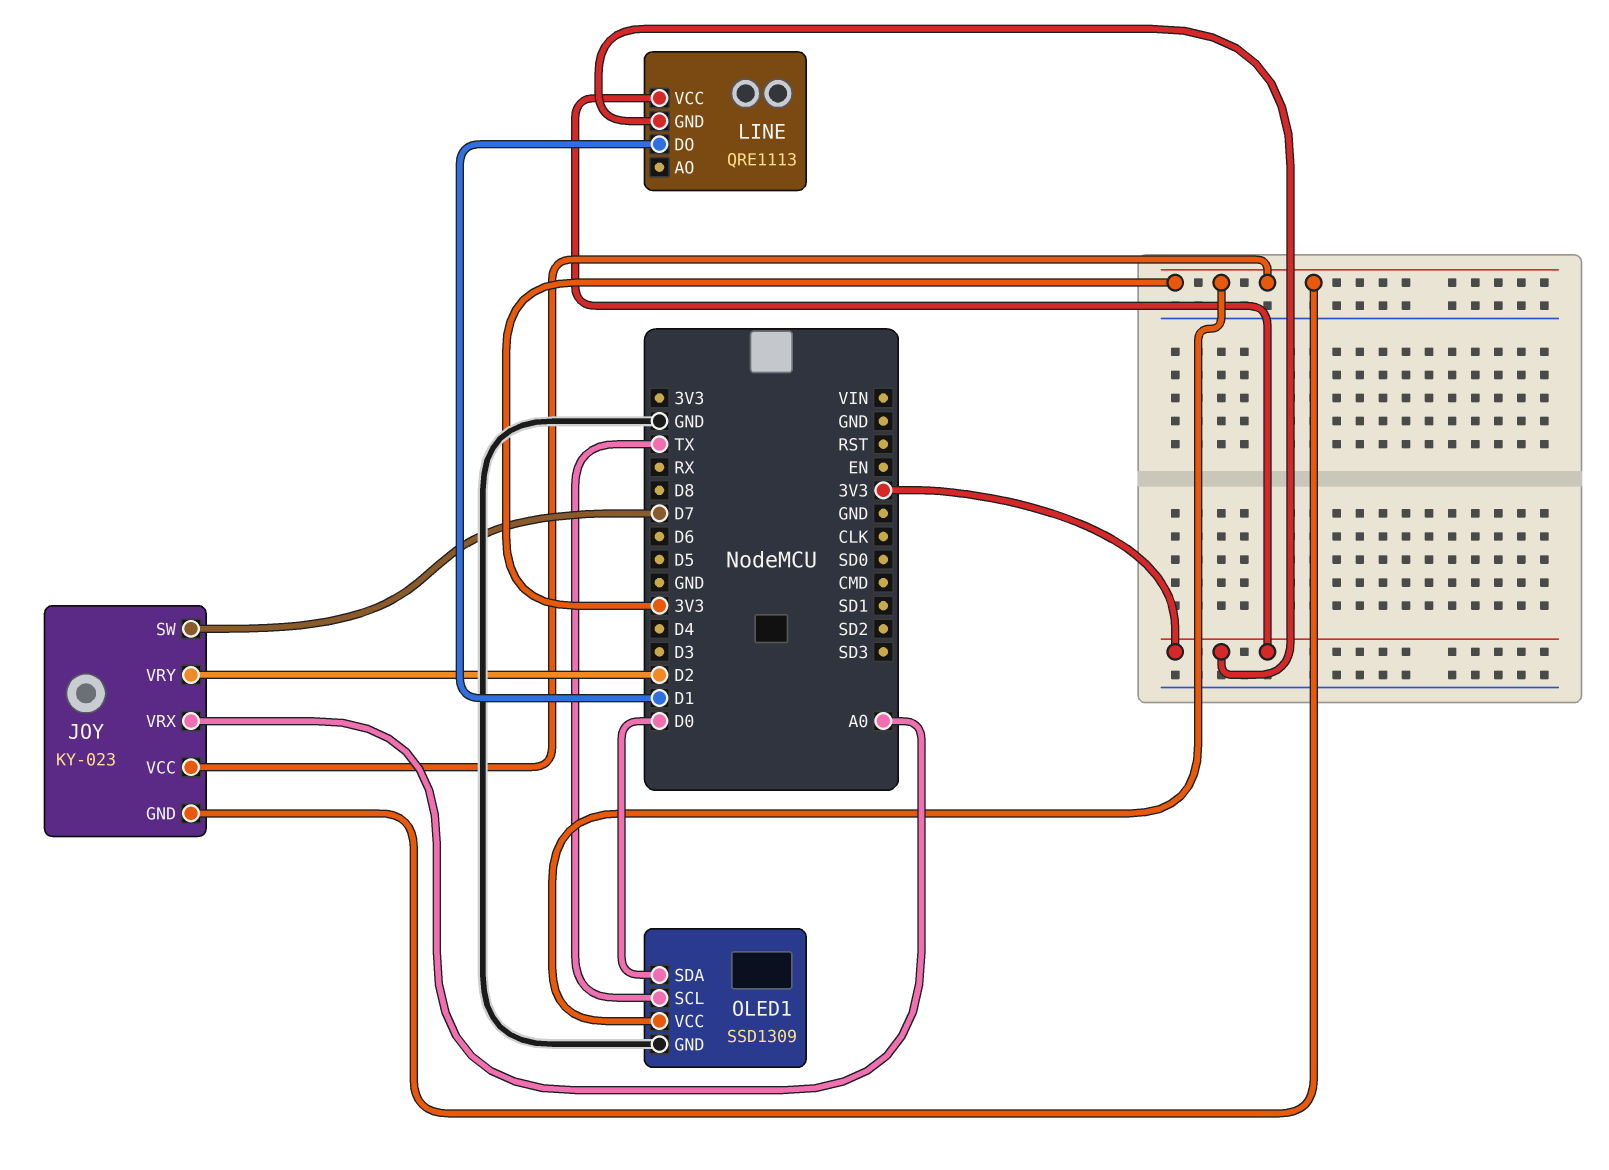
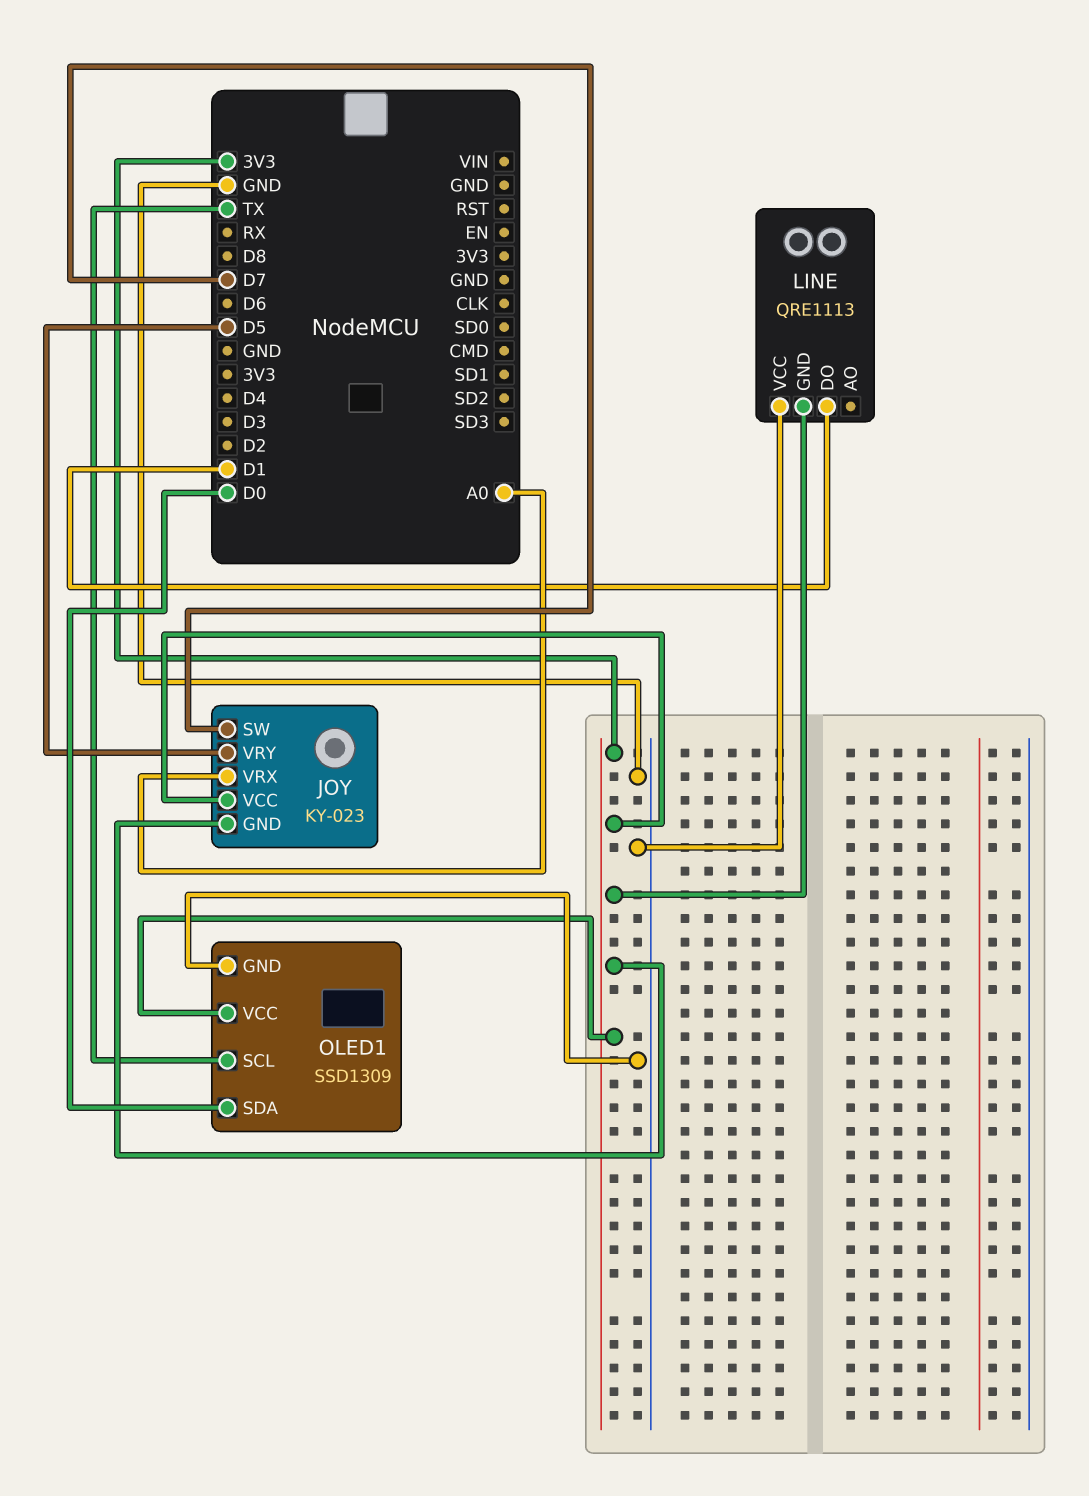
JOY pin VRY: D2 -> D5
LINE pin VCC: 3V3 -> GND

